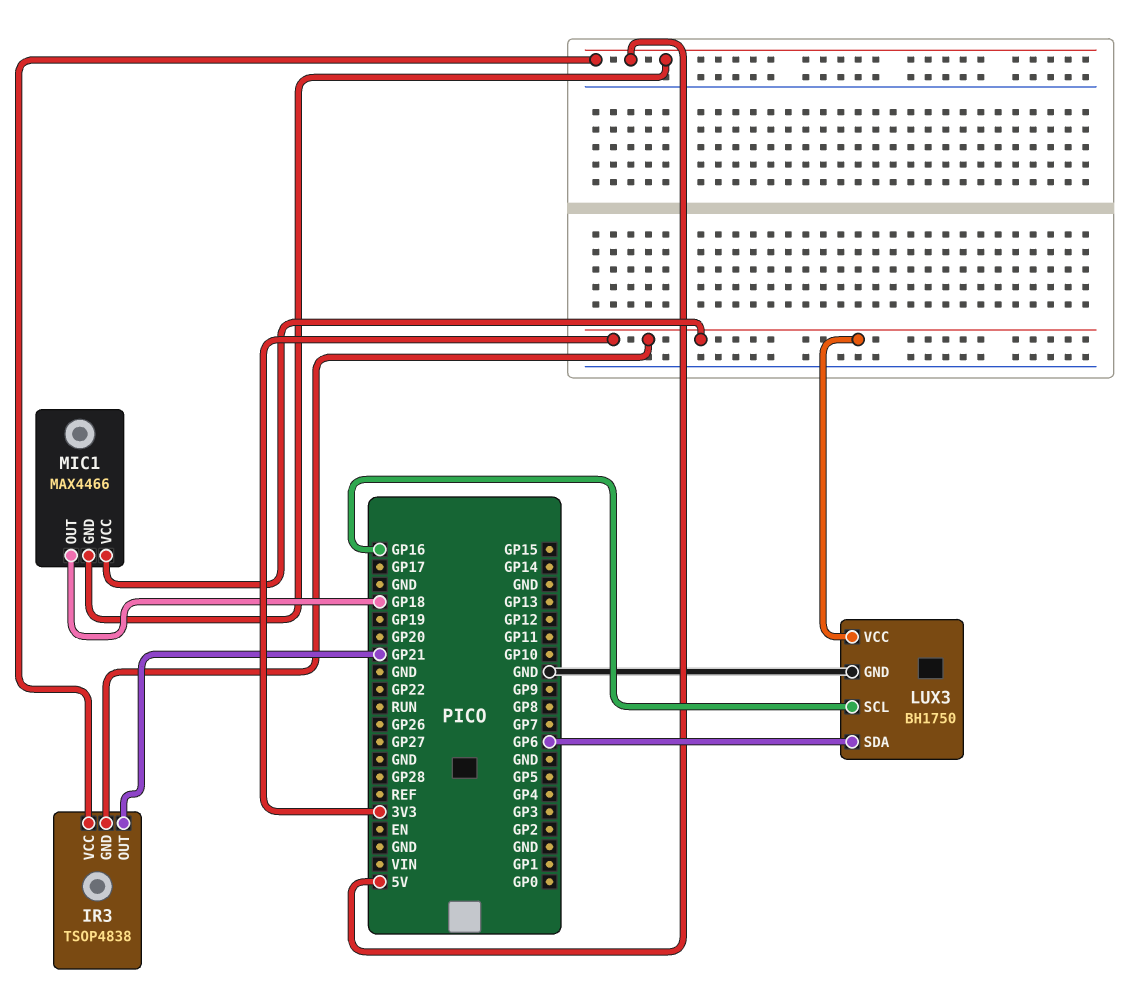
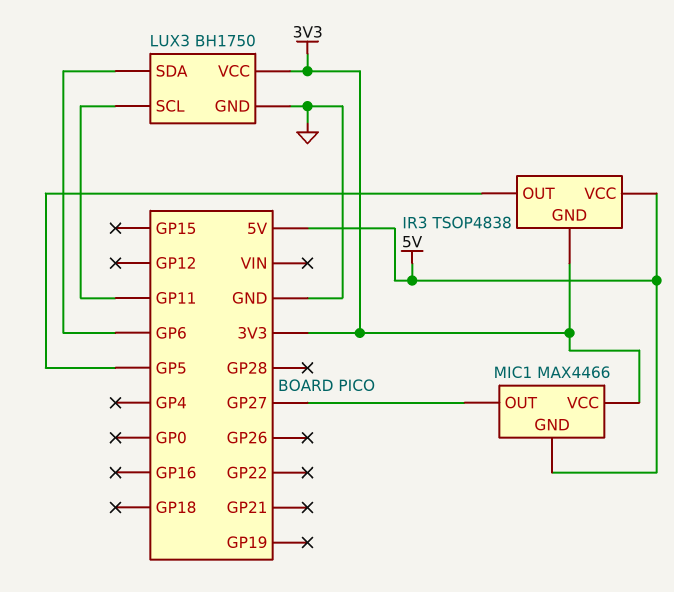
IR3 pin OUT: GP21 -> GP5
LUX3 pin SCL: GP16 -> GP11
MIC1 pin OUT: GP18 -> GP27

